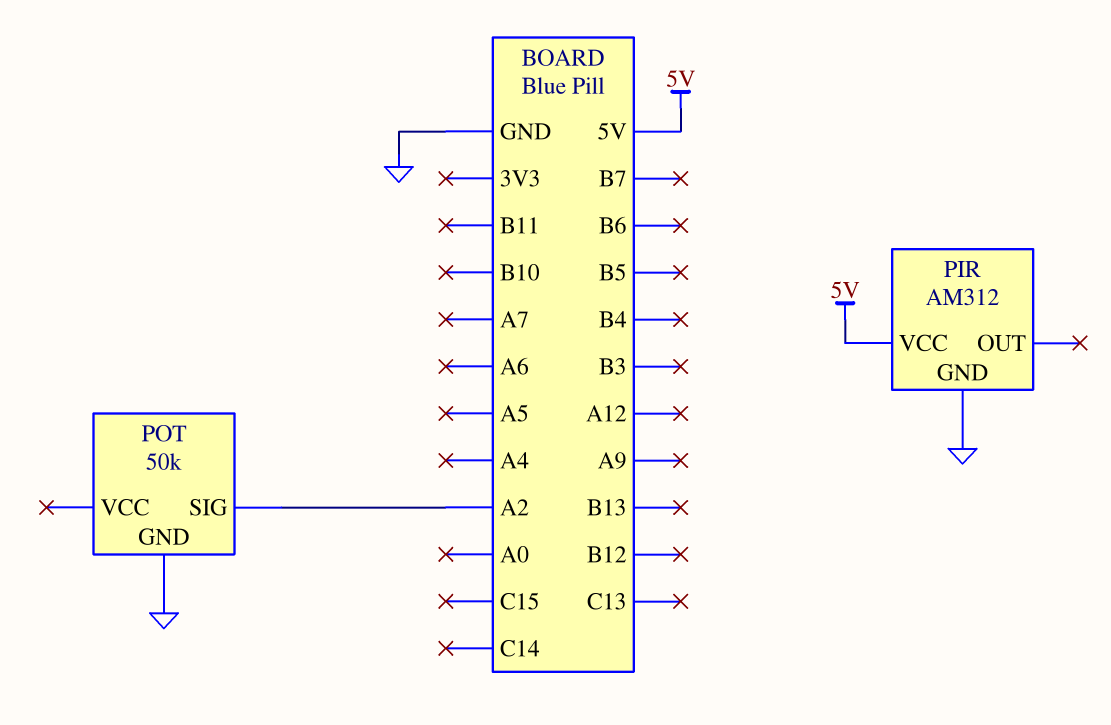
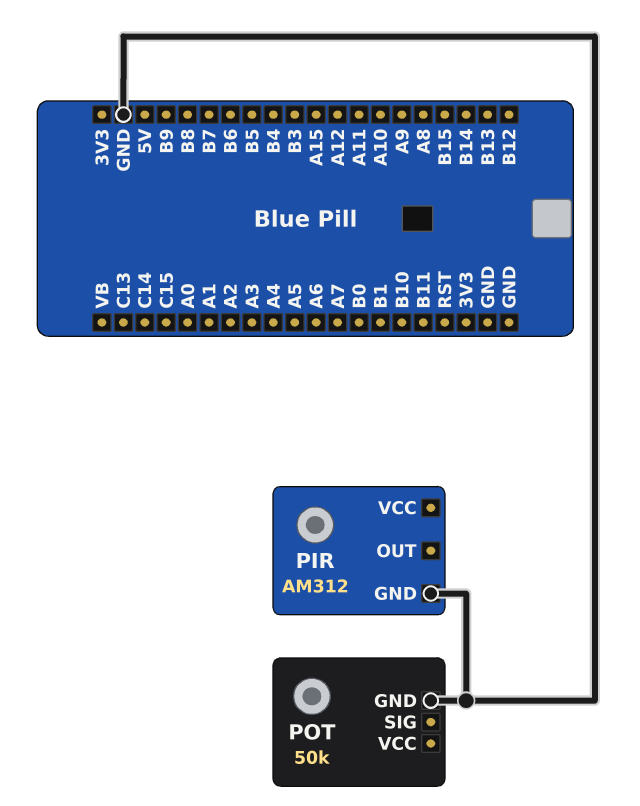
PIR pin VCC: 5V -> none
POT pin SIG: A2 -> none

